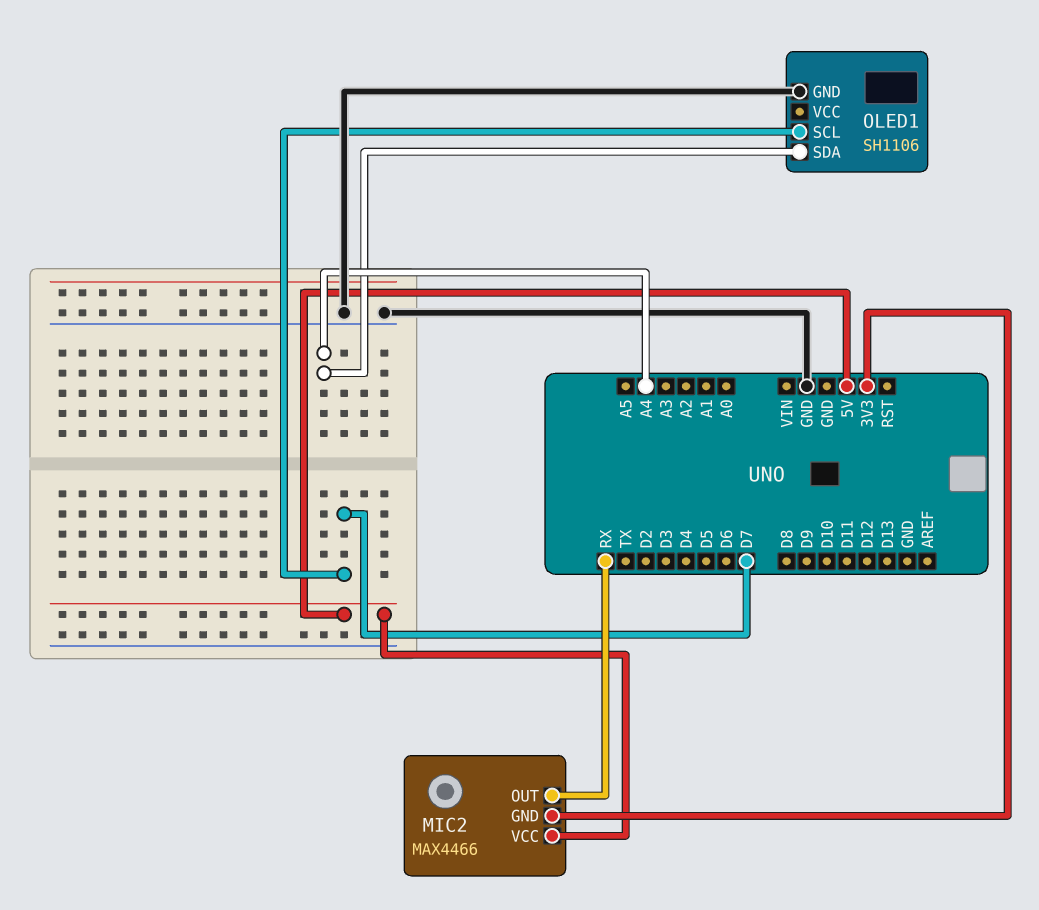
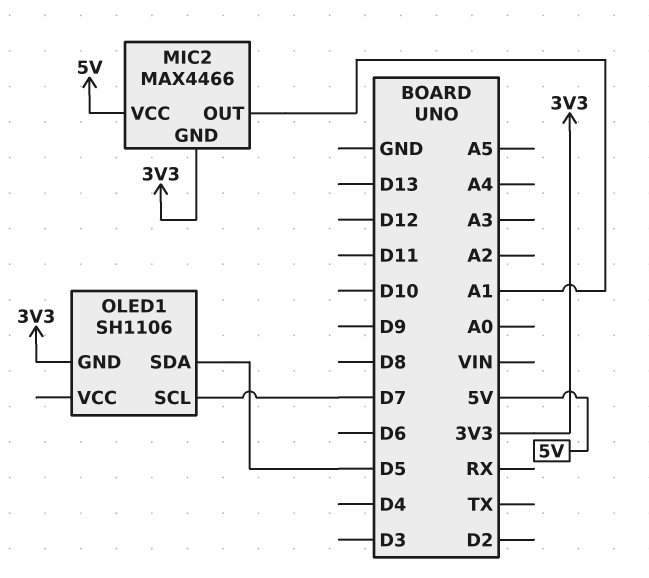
MIC2 pin OUT: RX -> A1
OLED1 pin GND: GND -> 3V3
OLED1 pin SDA: A4 -> D5

